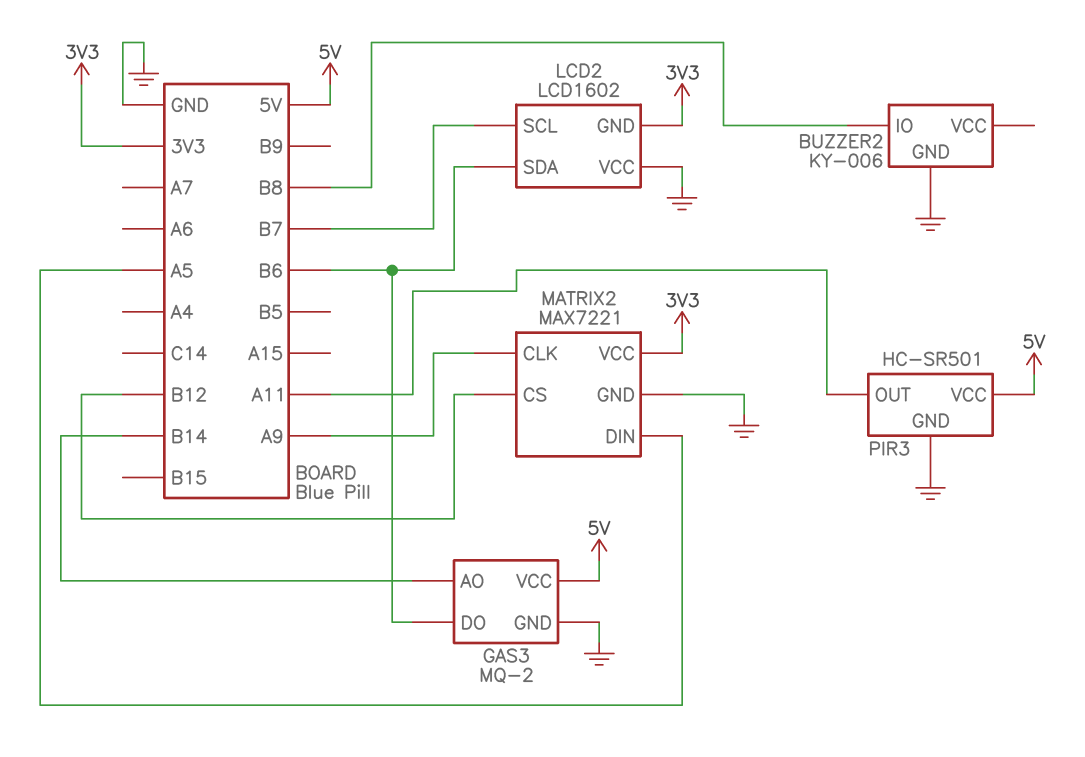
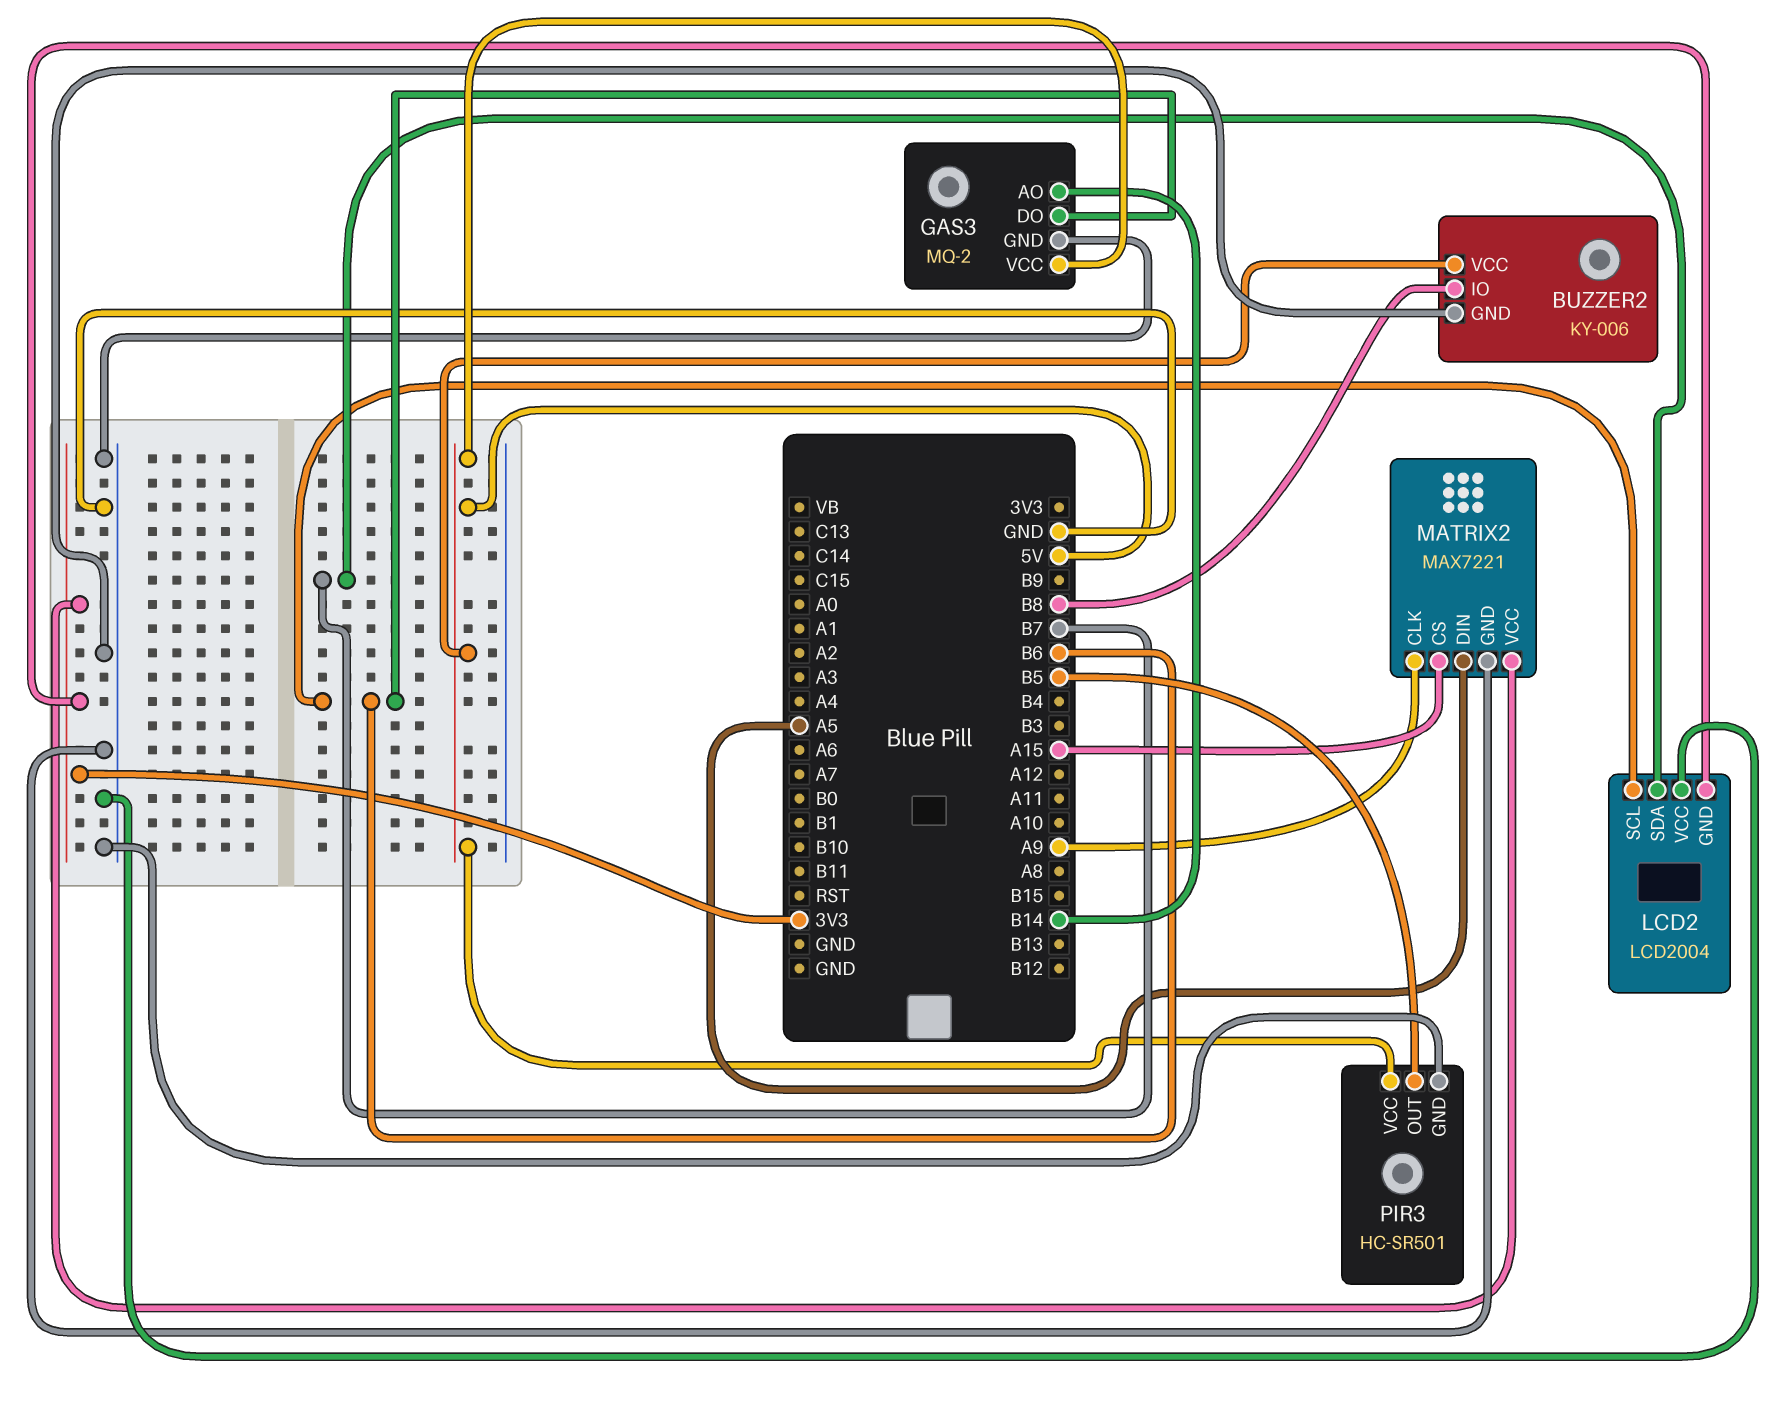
BUZZER2 pin VCC: none -> 5V
LCD2: LCD1602 -> LCD2004
LCD2 pin SCL: B7 -> B6
LCD2 pin SDA: B6 -> B7
MATRIX2 pin CS: B12 -> A15
PIR3 pin OUT: A11 -> B5

